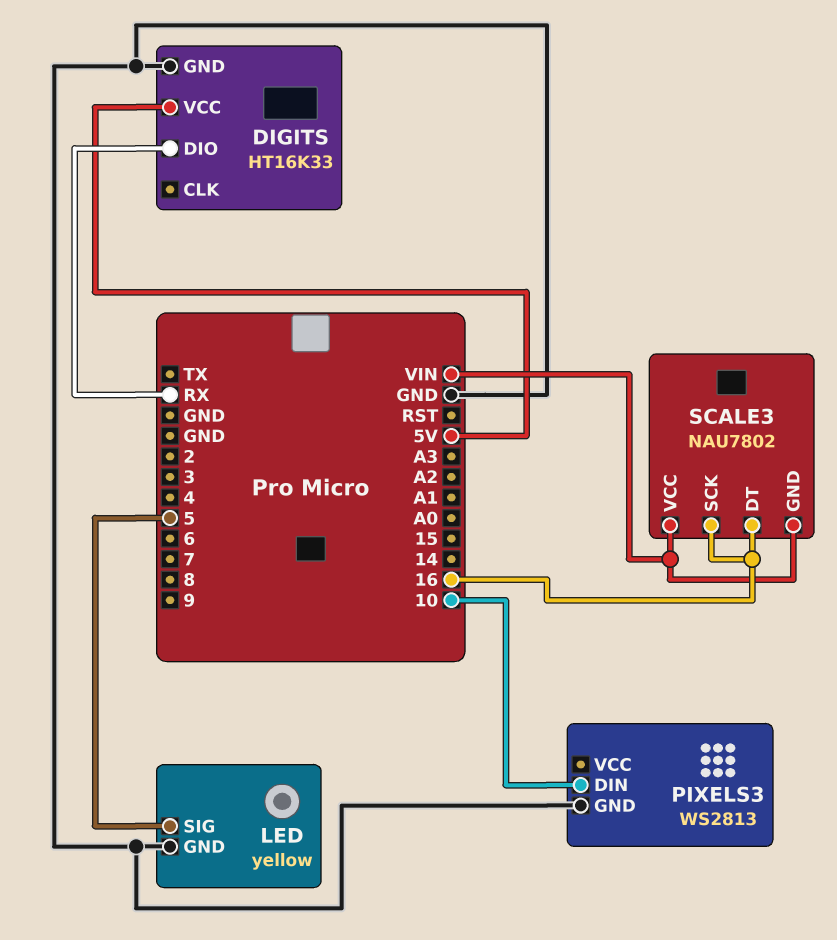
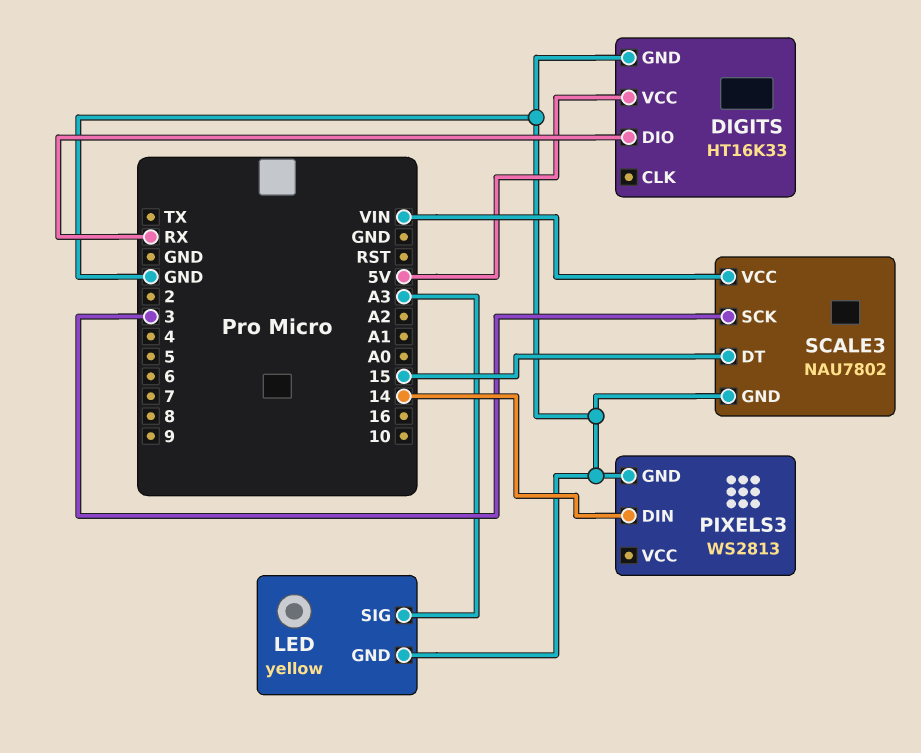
LED pin SIG: 5 -> A3
PIXELS3 pin DIN: 10 -> 14
SCALE3 pin DT: 16 -> 15
SCALE3 pin GND: VIN -> GND
SCALE3 pin SCK: 16 -> 3

